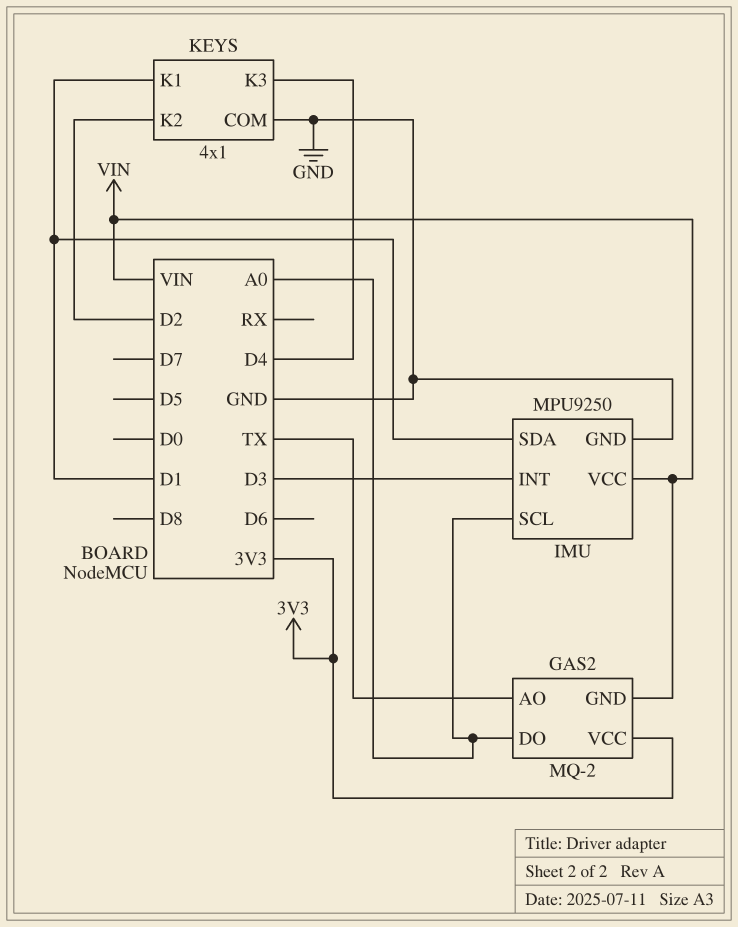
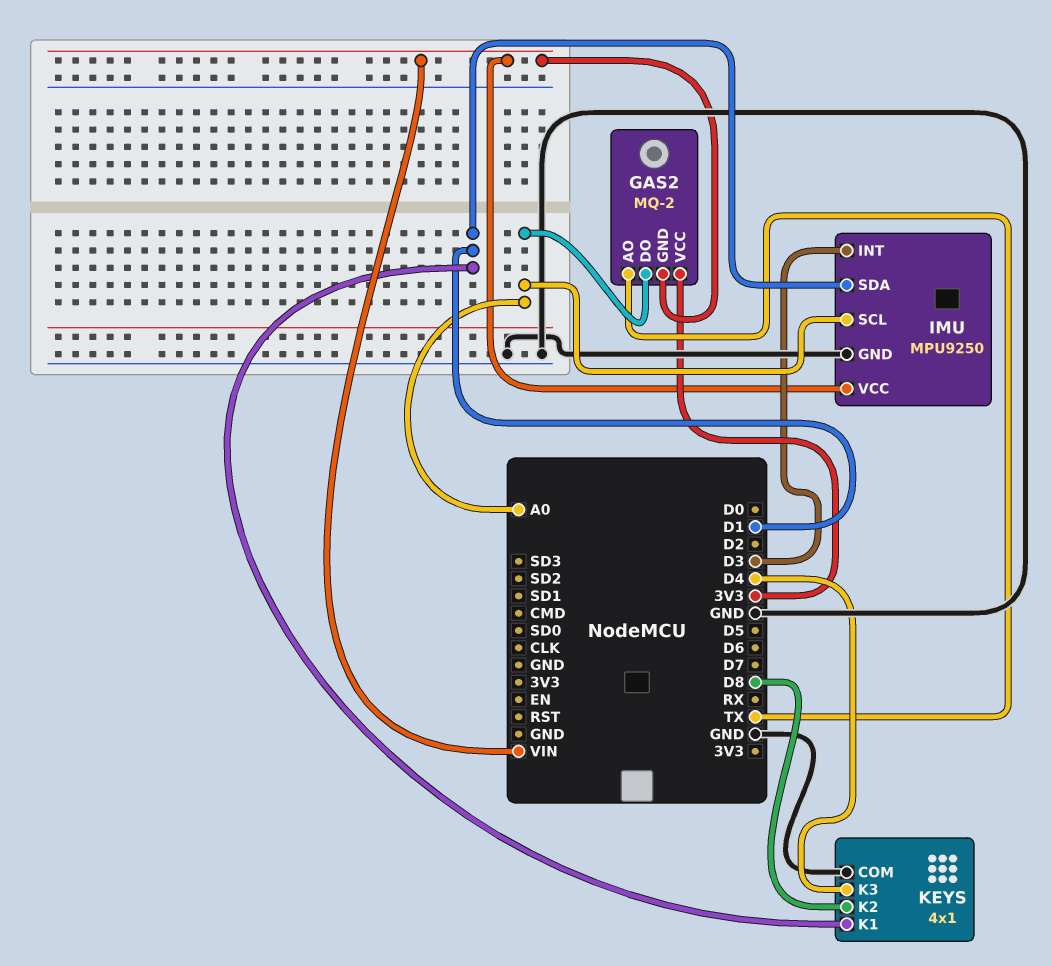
KEYS pin K2: D2 -> D8

